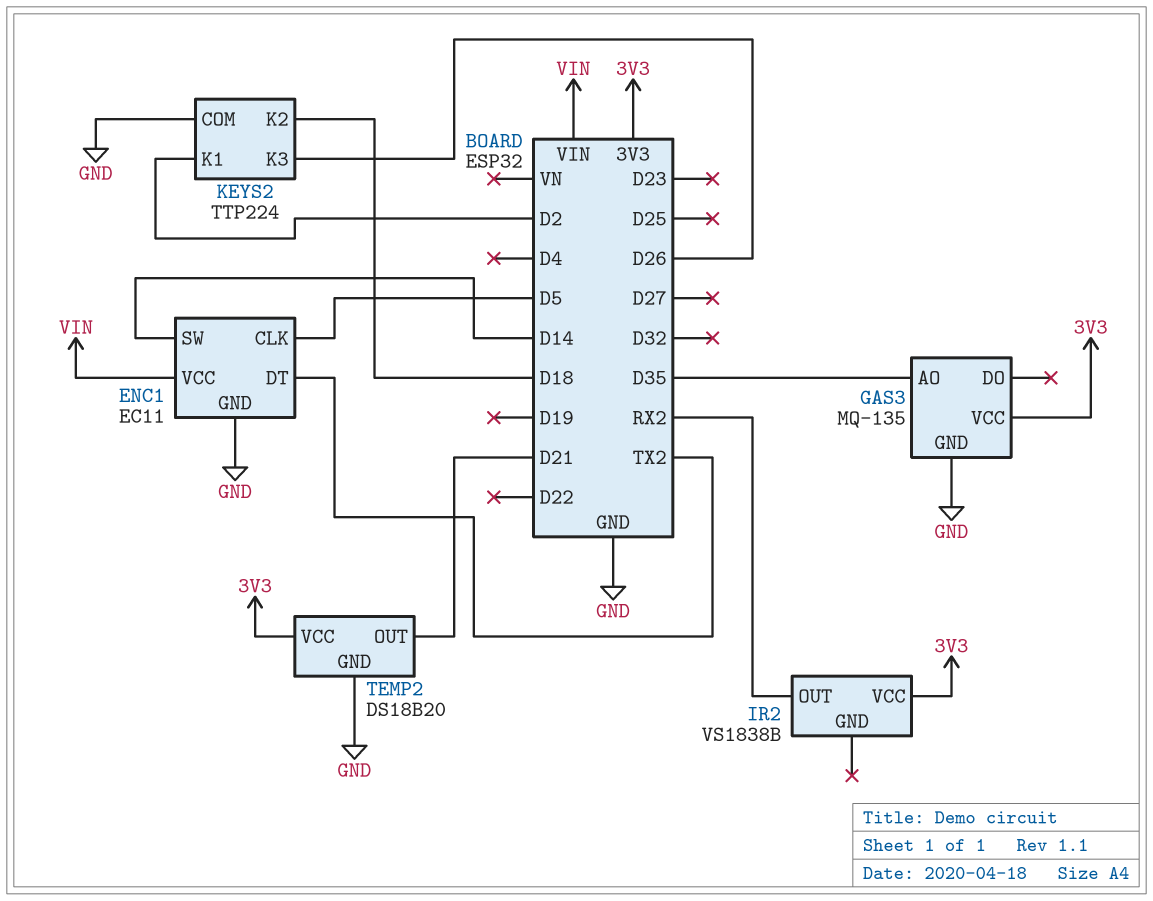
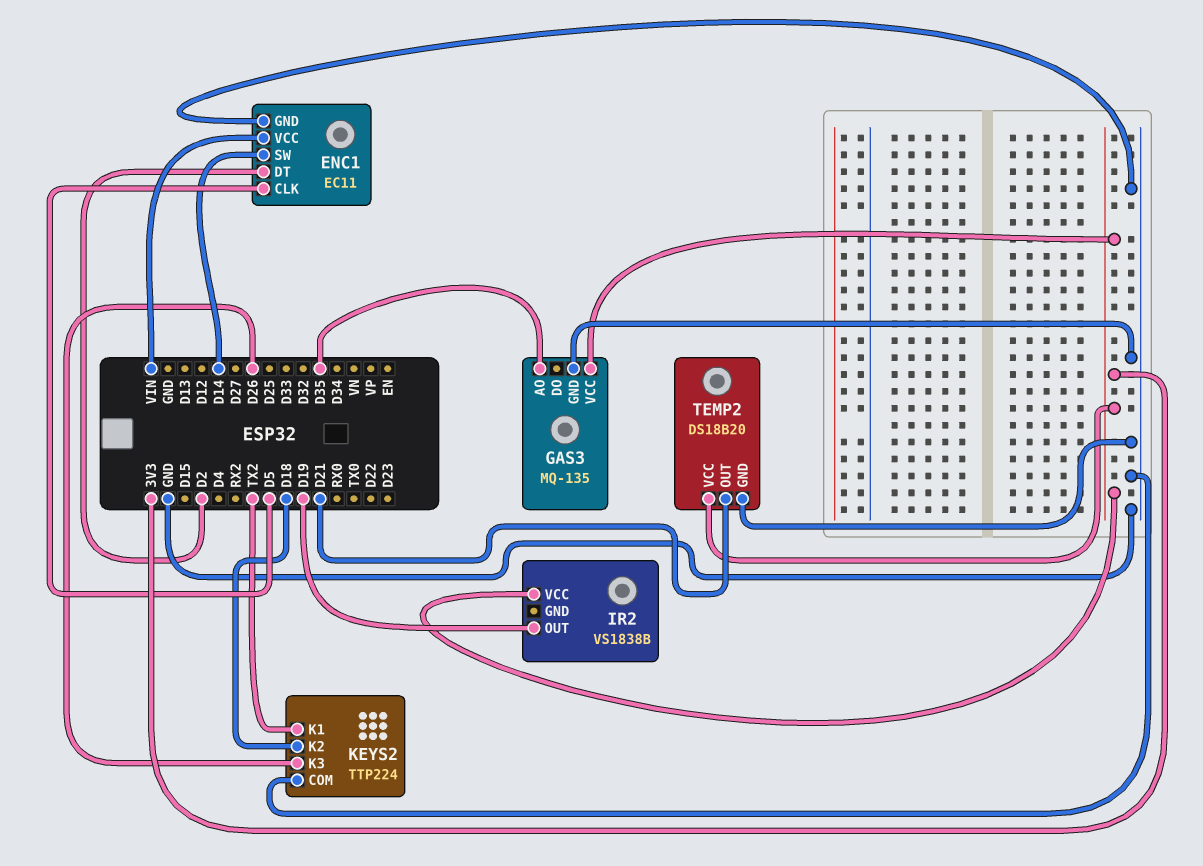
ENC1 pin DT: TX2 -> D2
IR2 pin OUT: RX2 -> D19
KEYS2 pin K1: D2 -> TX2

